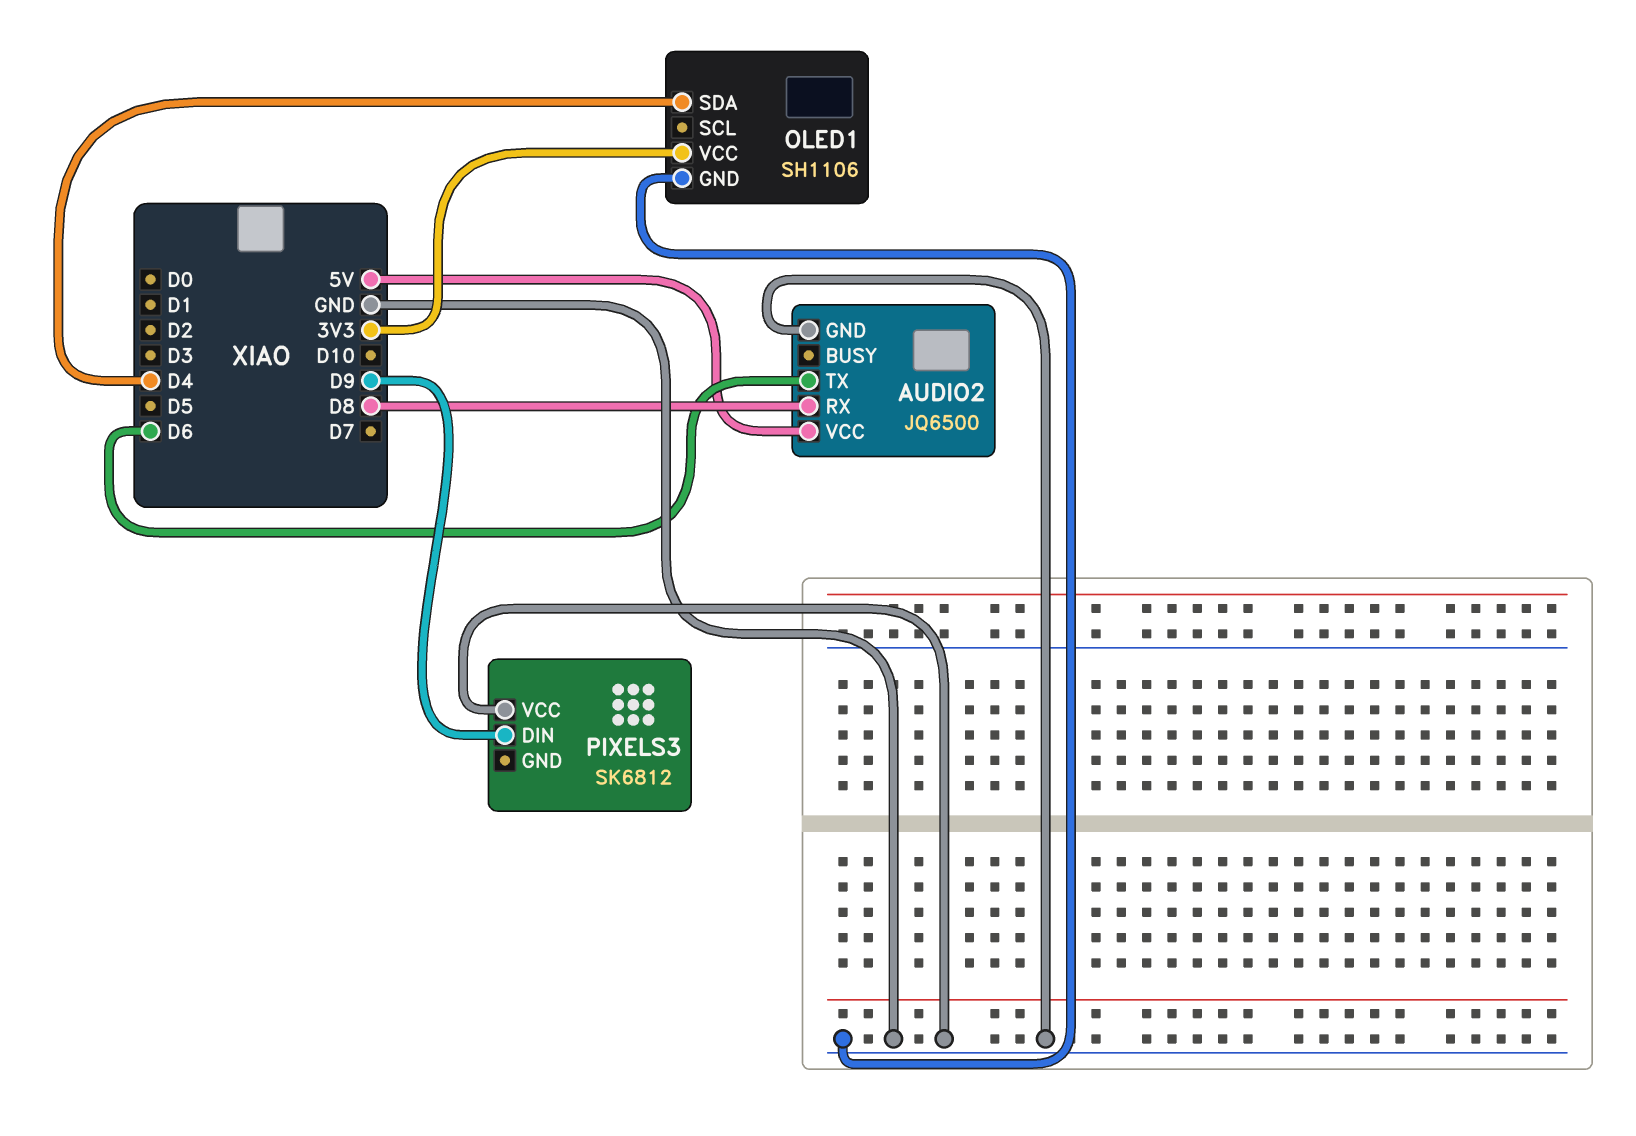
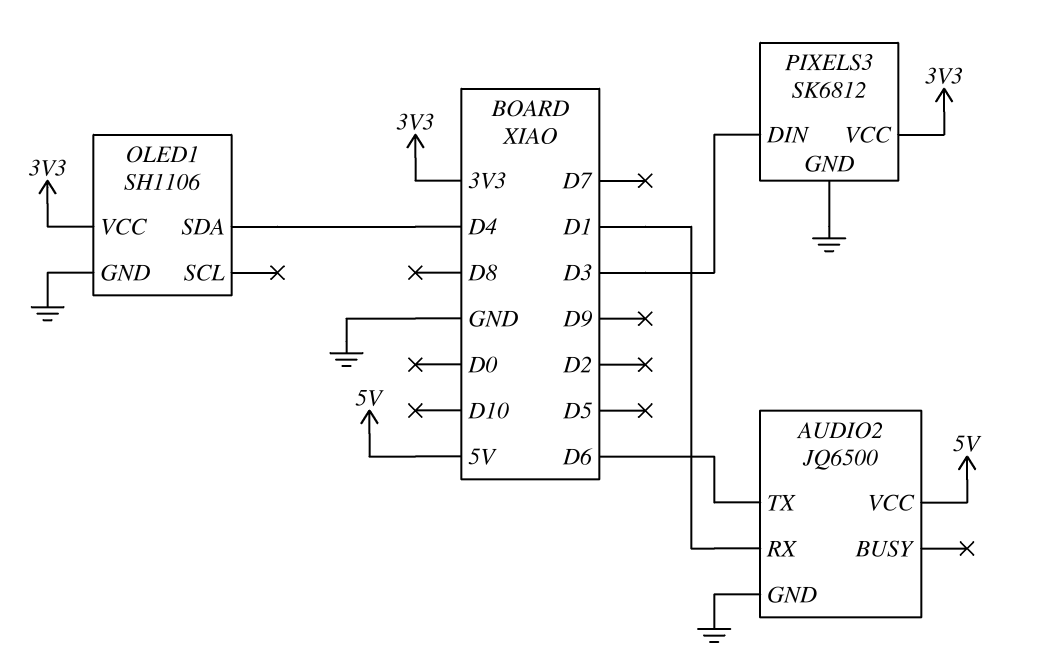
AUDIO2 pin RX: D8 -> D1
PIXELS3 pin DIN: D9 -> D3
PIXELS3 pin GND: none -> GND
PIXELS3 pin VCC: GND -> 3V3

